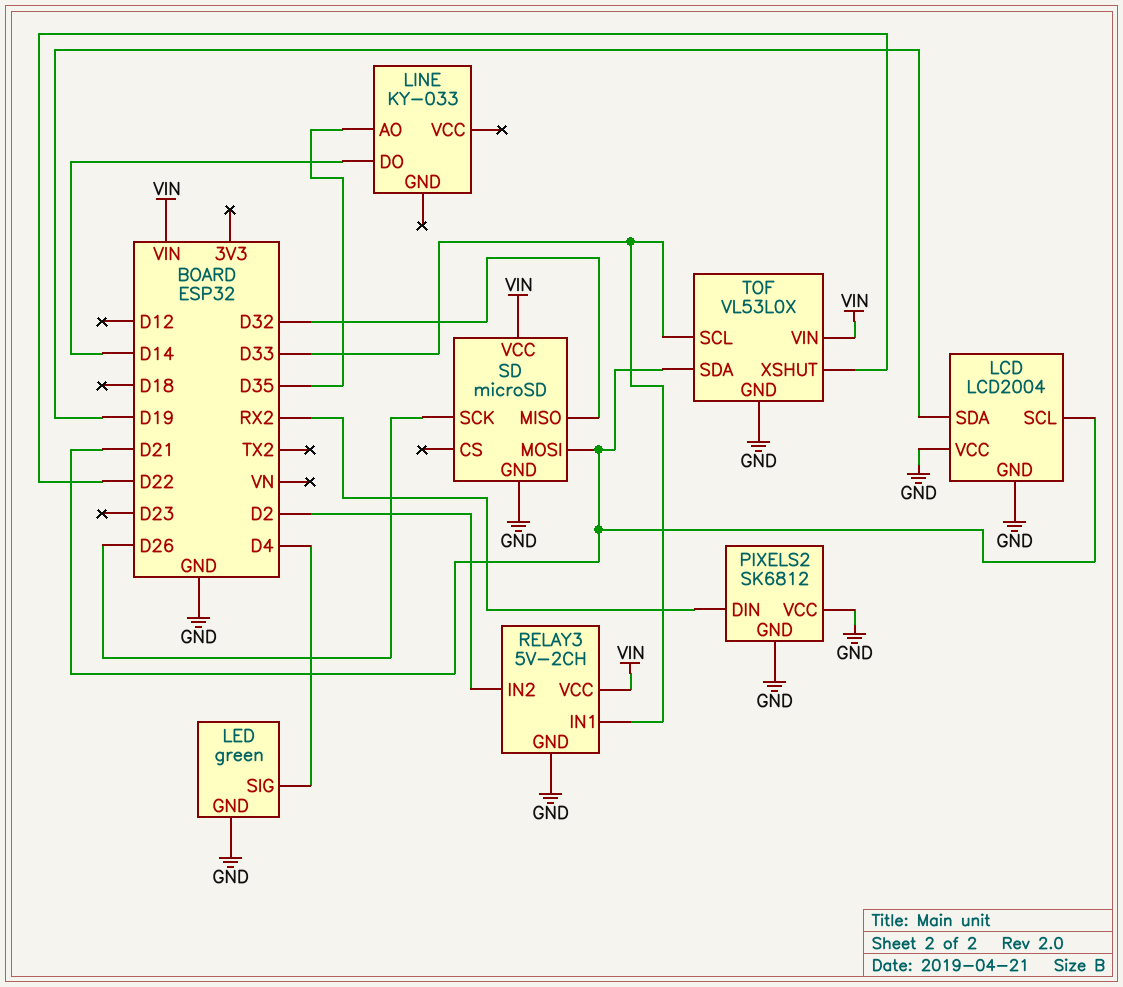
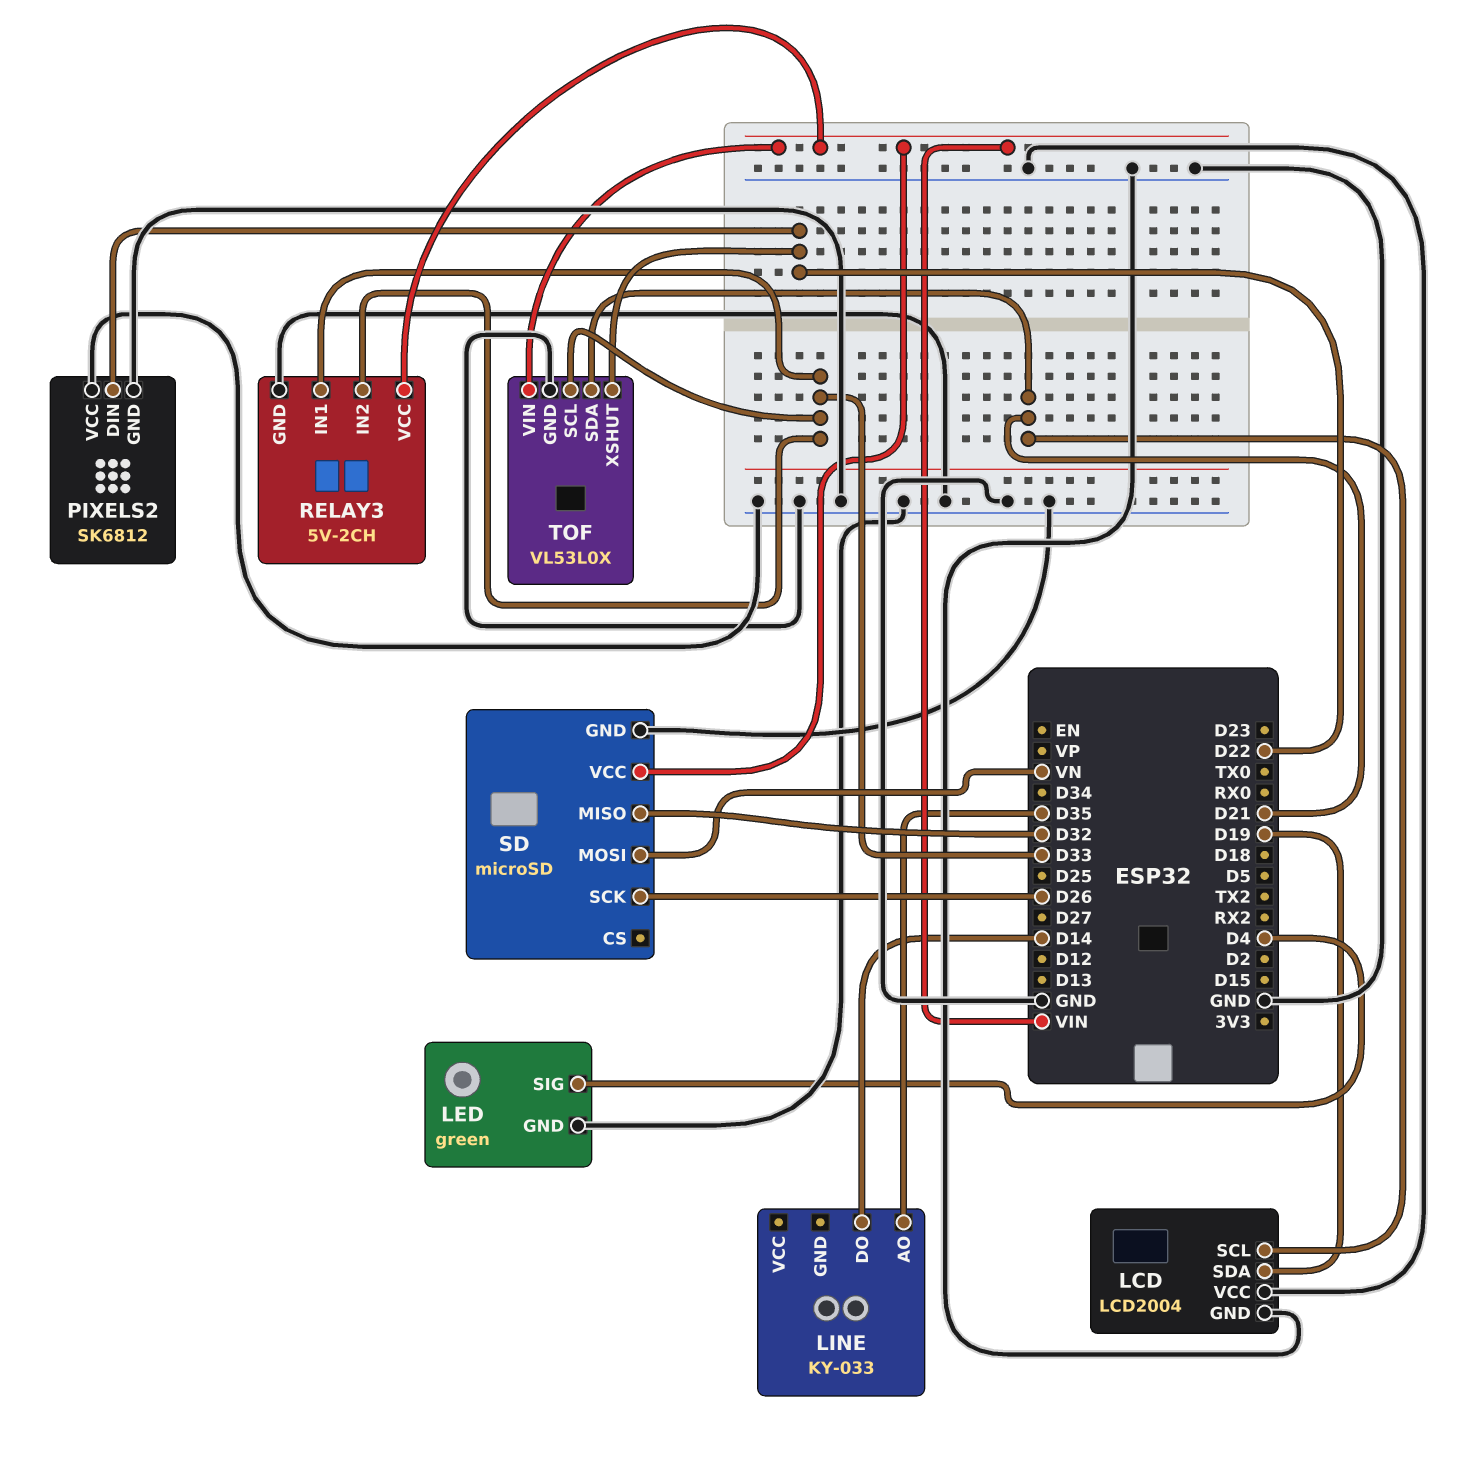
PIXELS2 pin DIN: RX2 -> D22
RELAY3 pin IN2: D2 -> D33
SD pin MOSI: D21 -> VN

